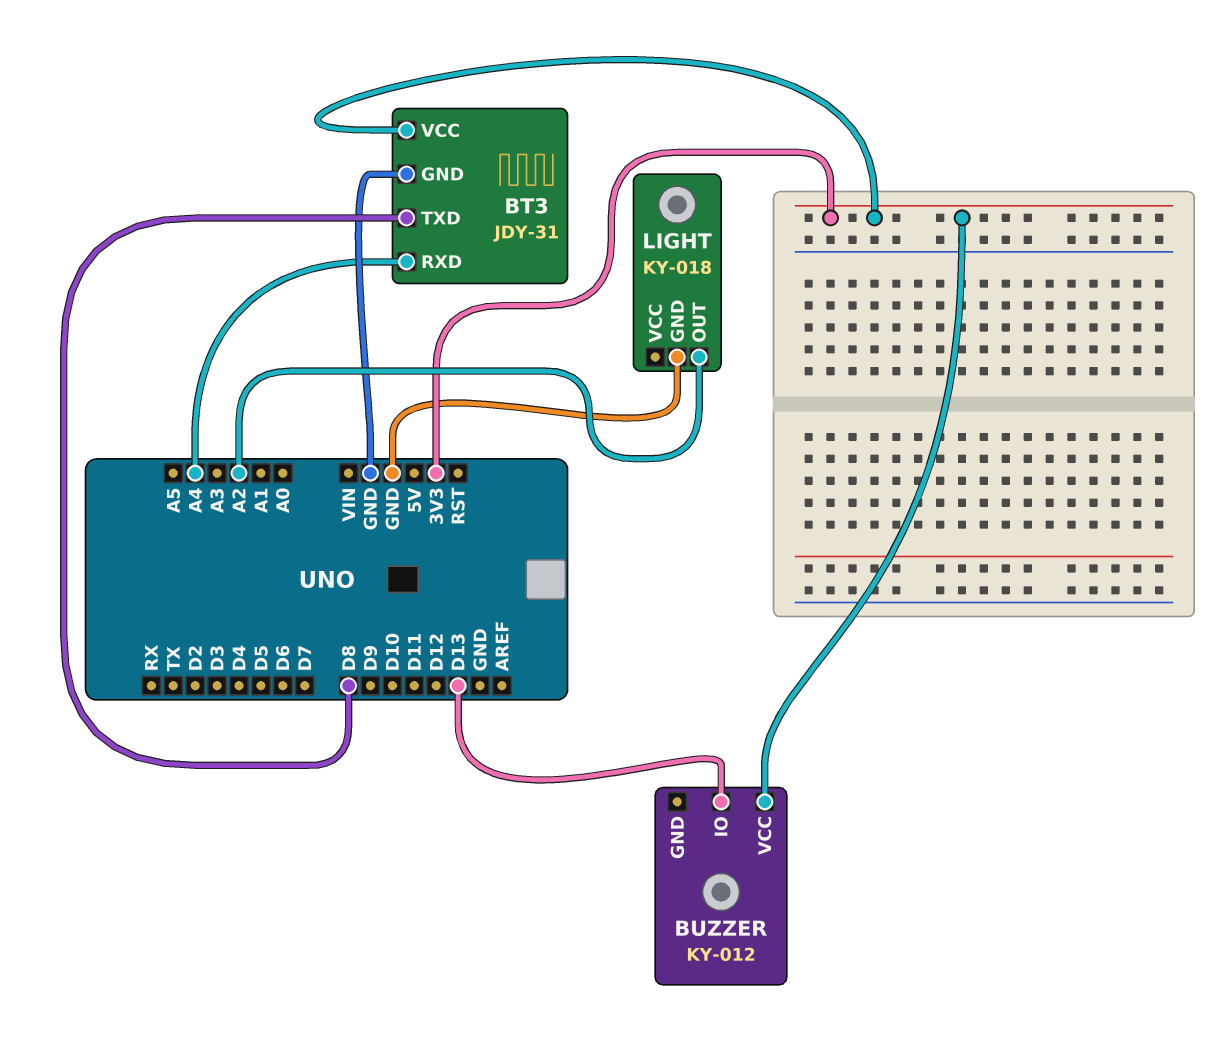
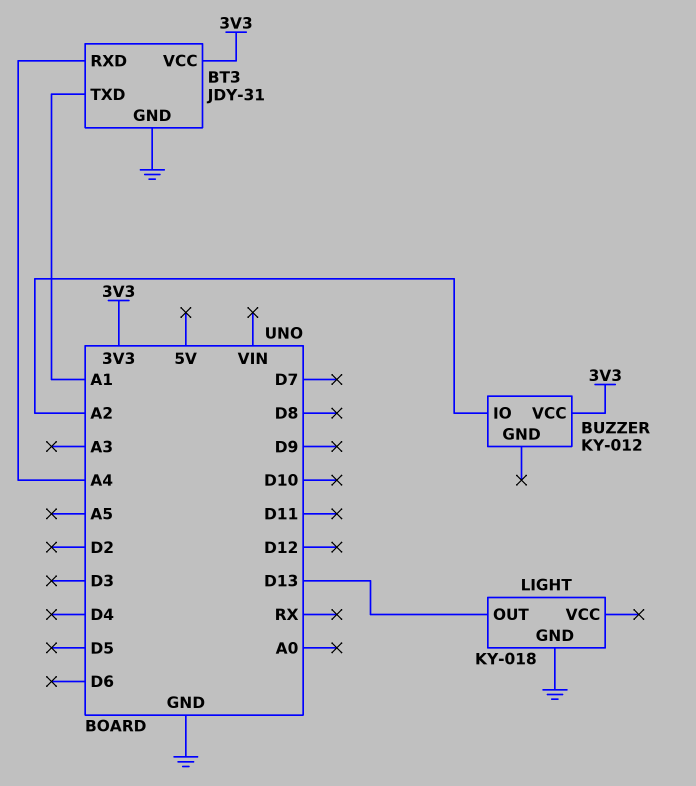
BT3 pin TXD: D8 -> A1
BUZZER pin IO: D13 -> A2
LIGHT pin OUT: A2 -> D13

